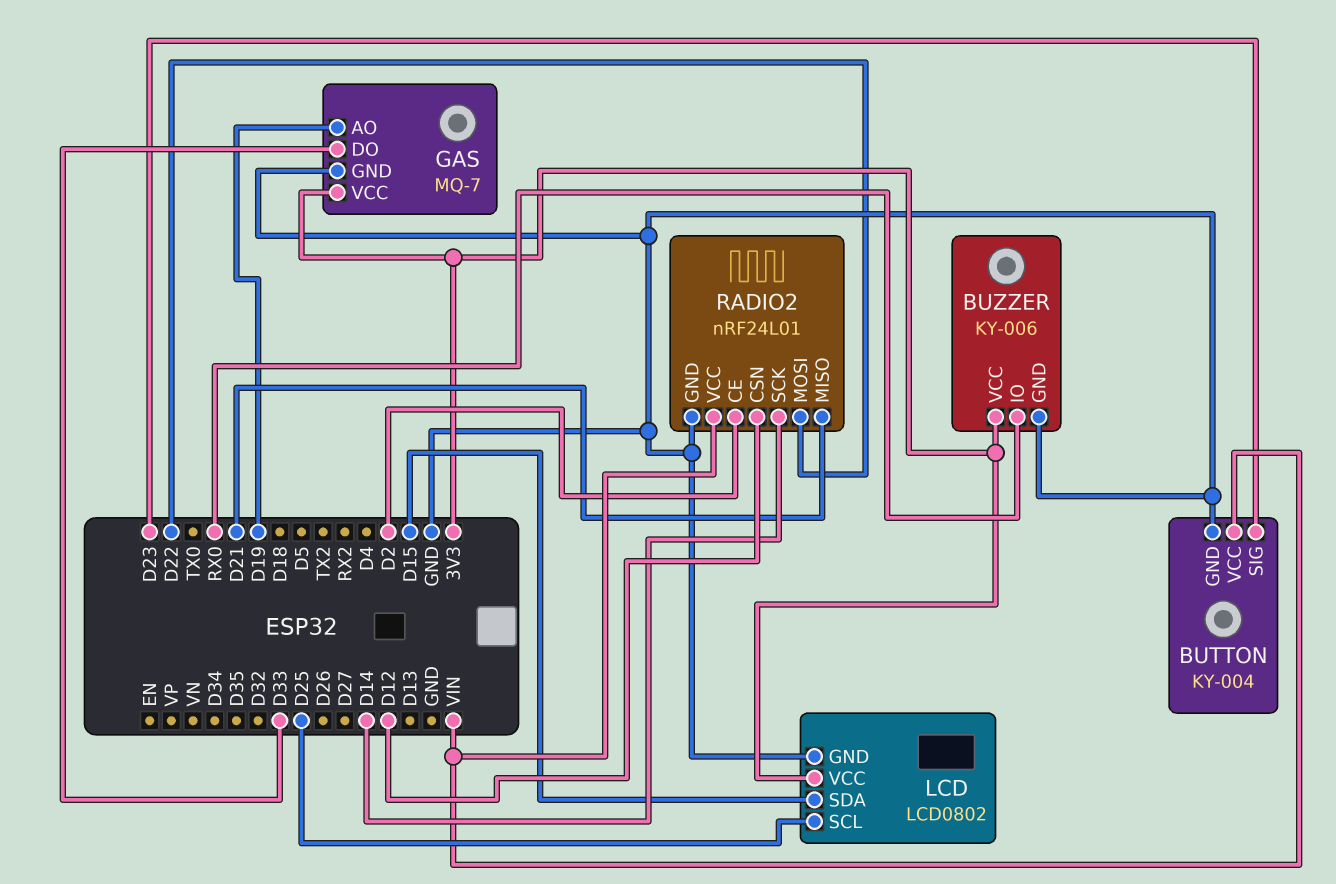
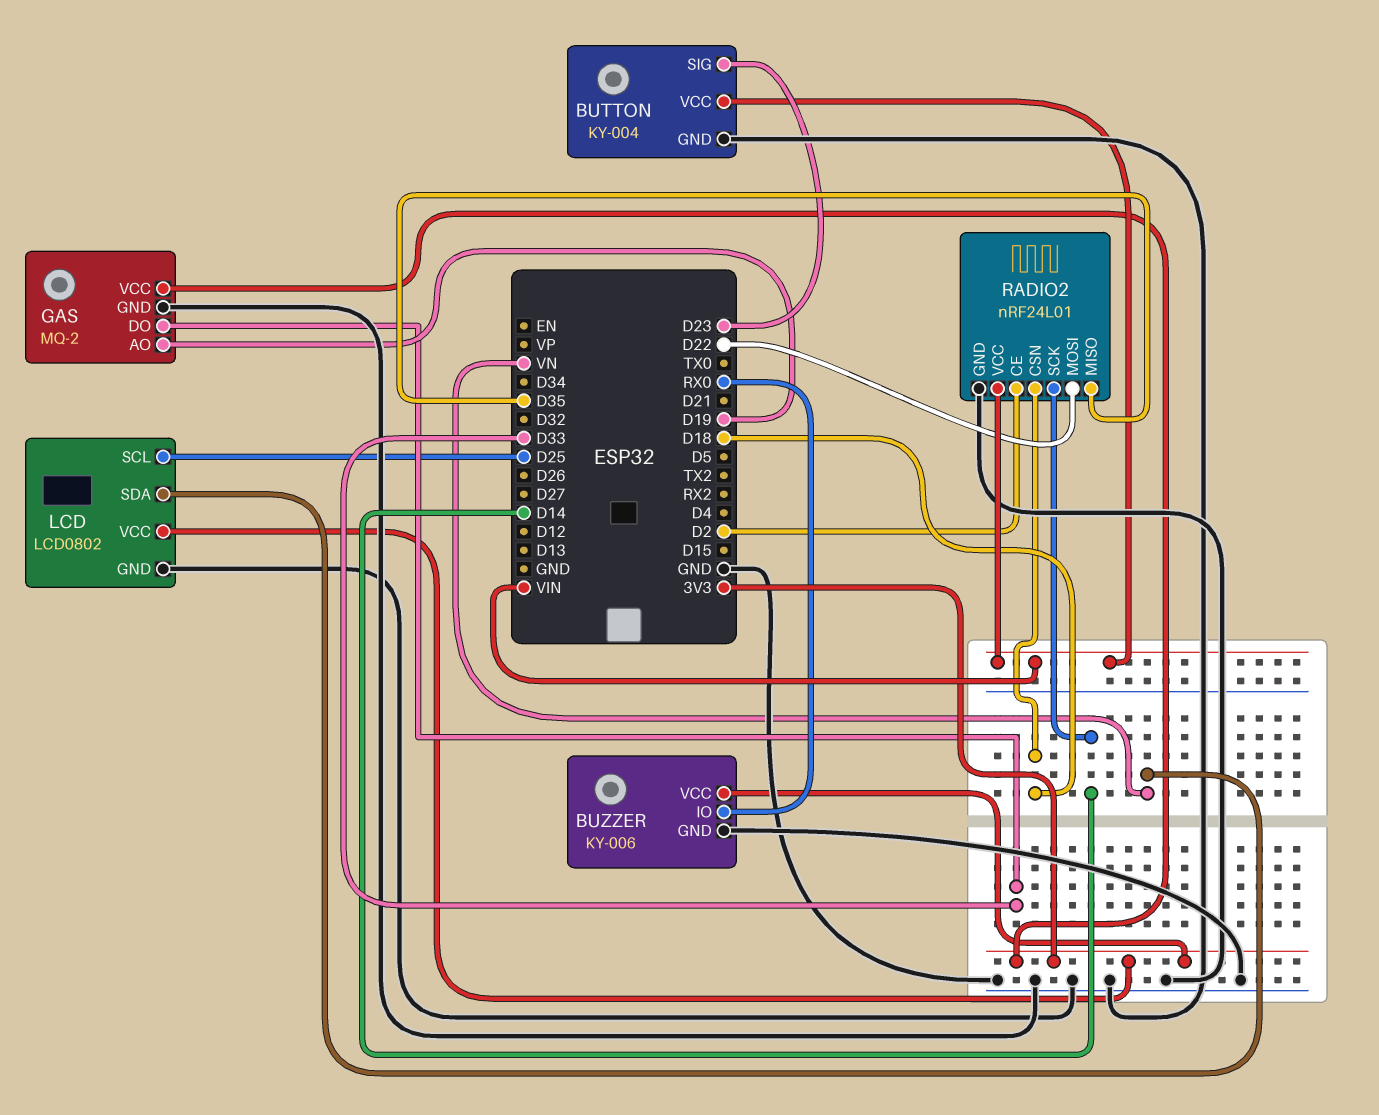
GAS: MQ-7 -> MQ-2
LCD pin SDA: D15 -> VN
RADIO2 pin CSN: D12 -> D18
RADIO2 pin MISO: D21 -> D35

